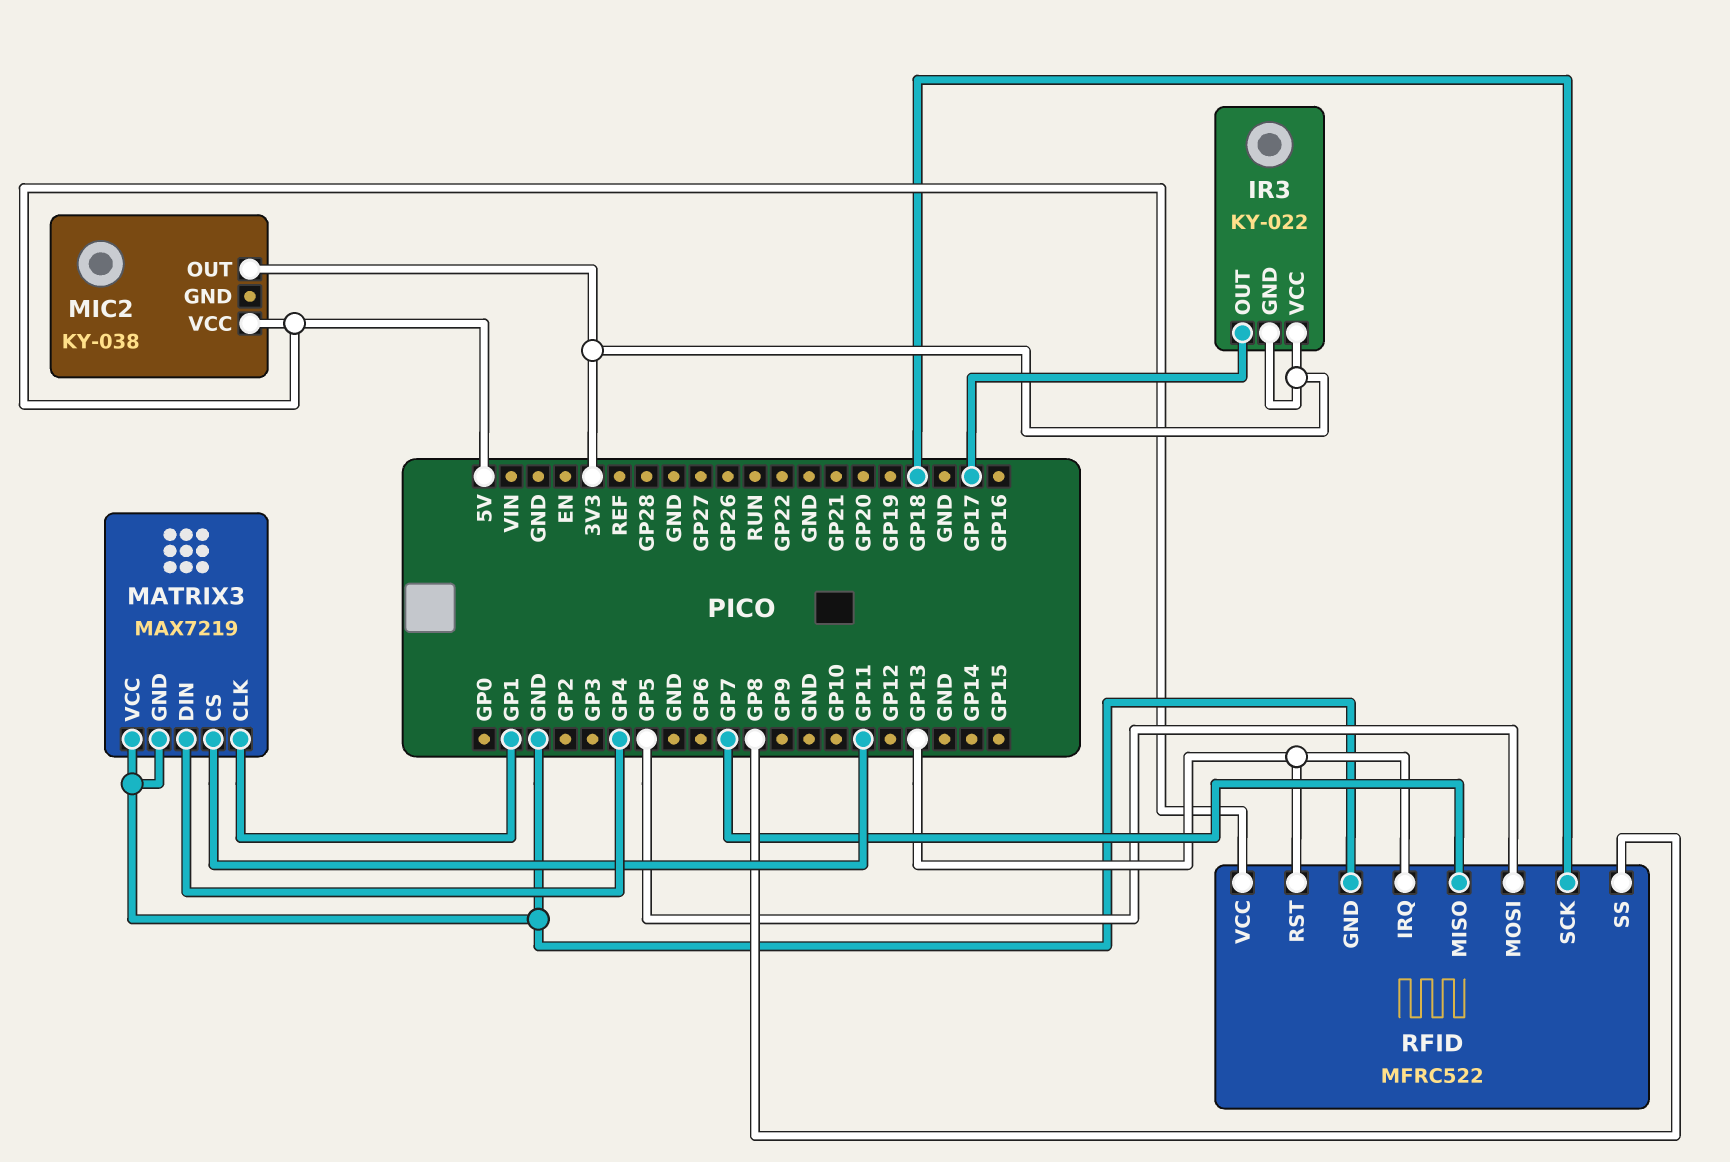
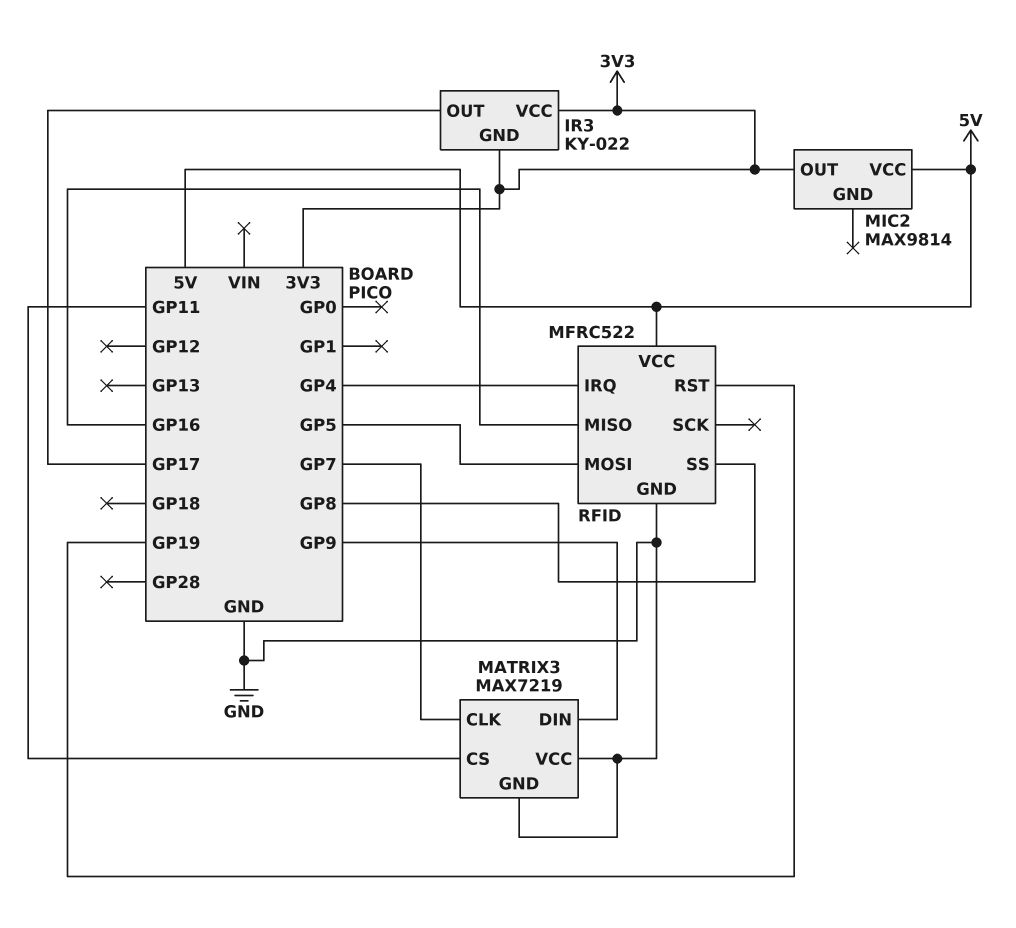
MATRIX3 pin CLK: GP1 -> GP7
MATRIX3 pin DIN: GP4 -> GP9
MIC2: KY-038 -> MAX9814
RFID pin IRQ: GP13 -> GP4
RFID pin MISO: GP7 -> GP16
RFID pin RST: GP13 -> GP19
RFID pin SCK: GP18 -> none

